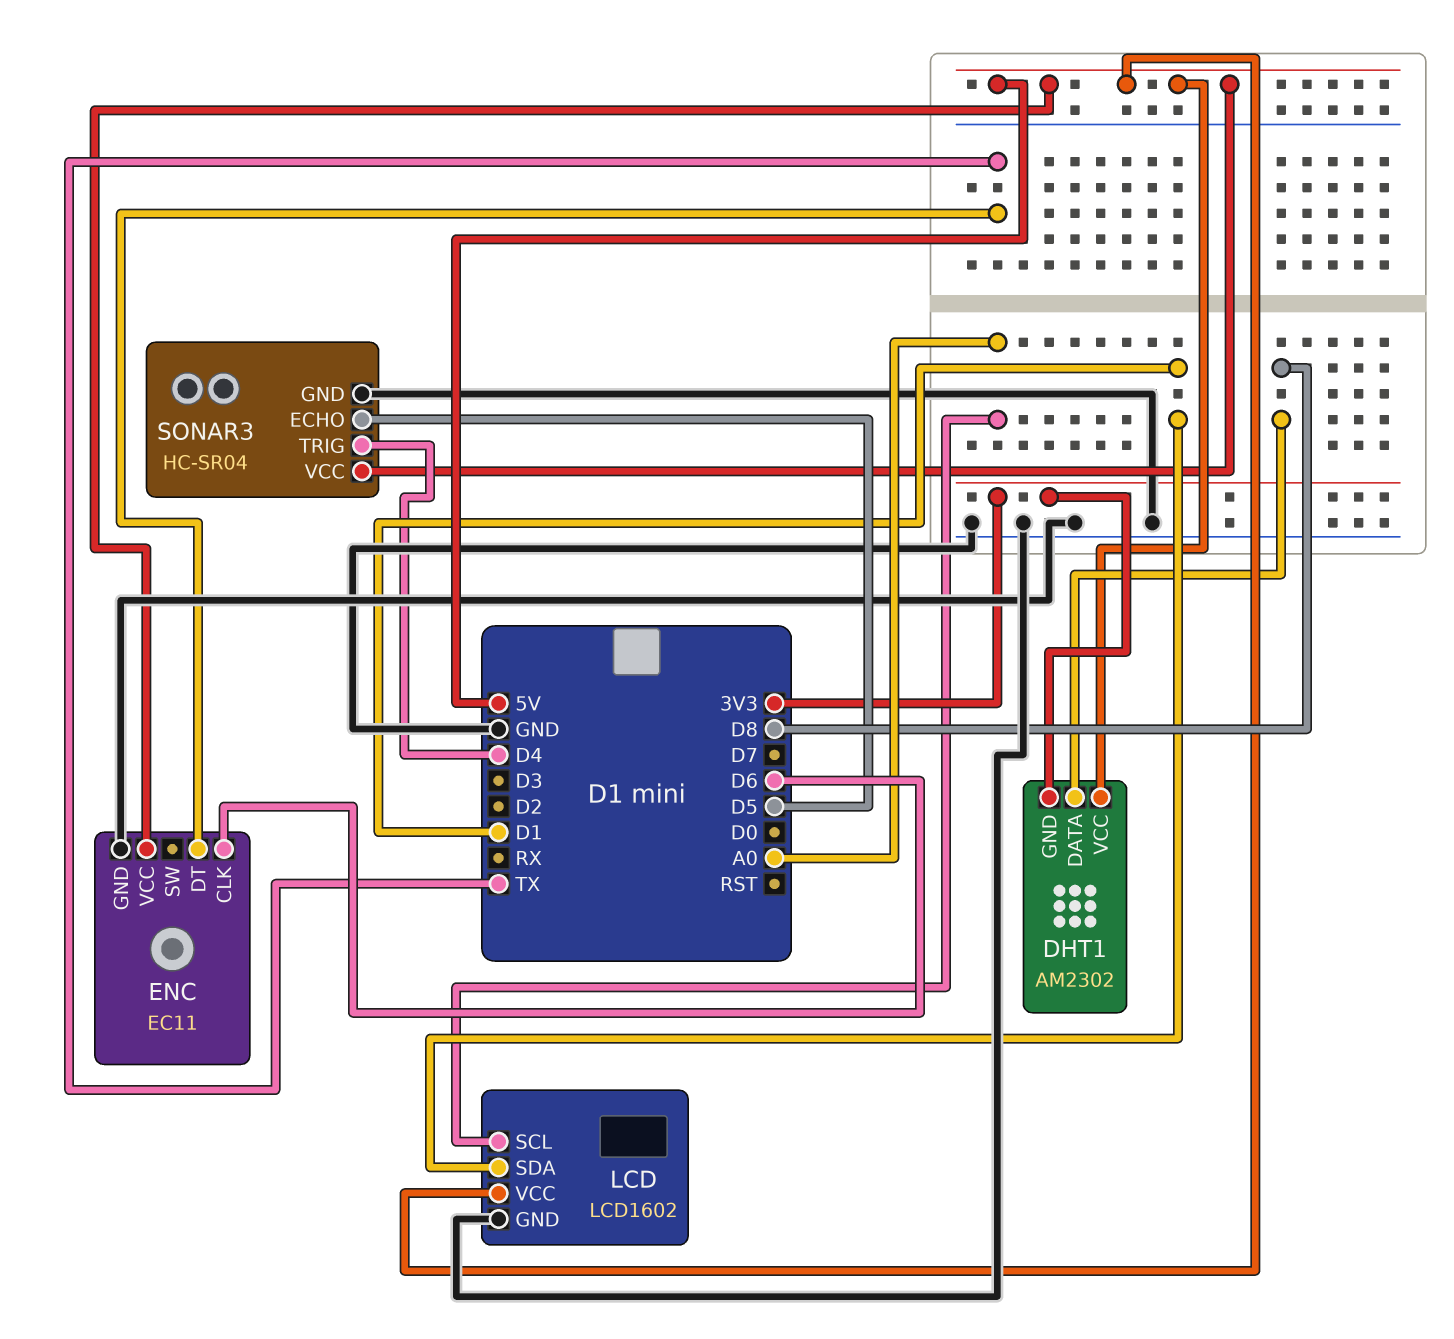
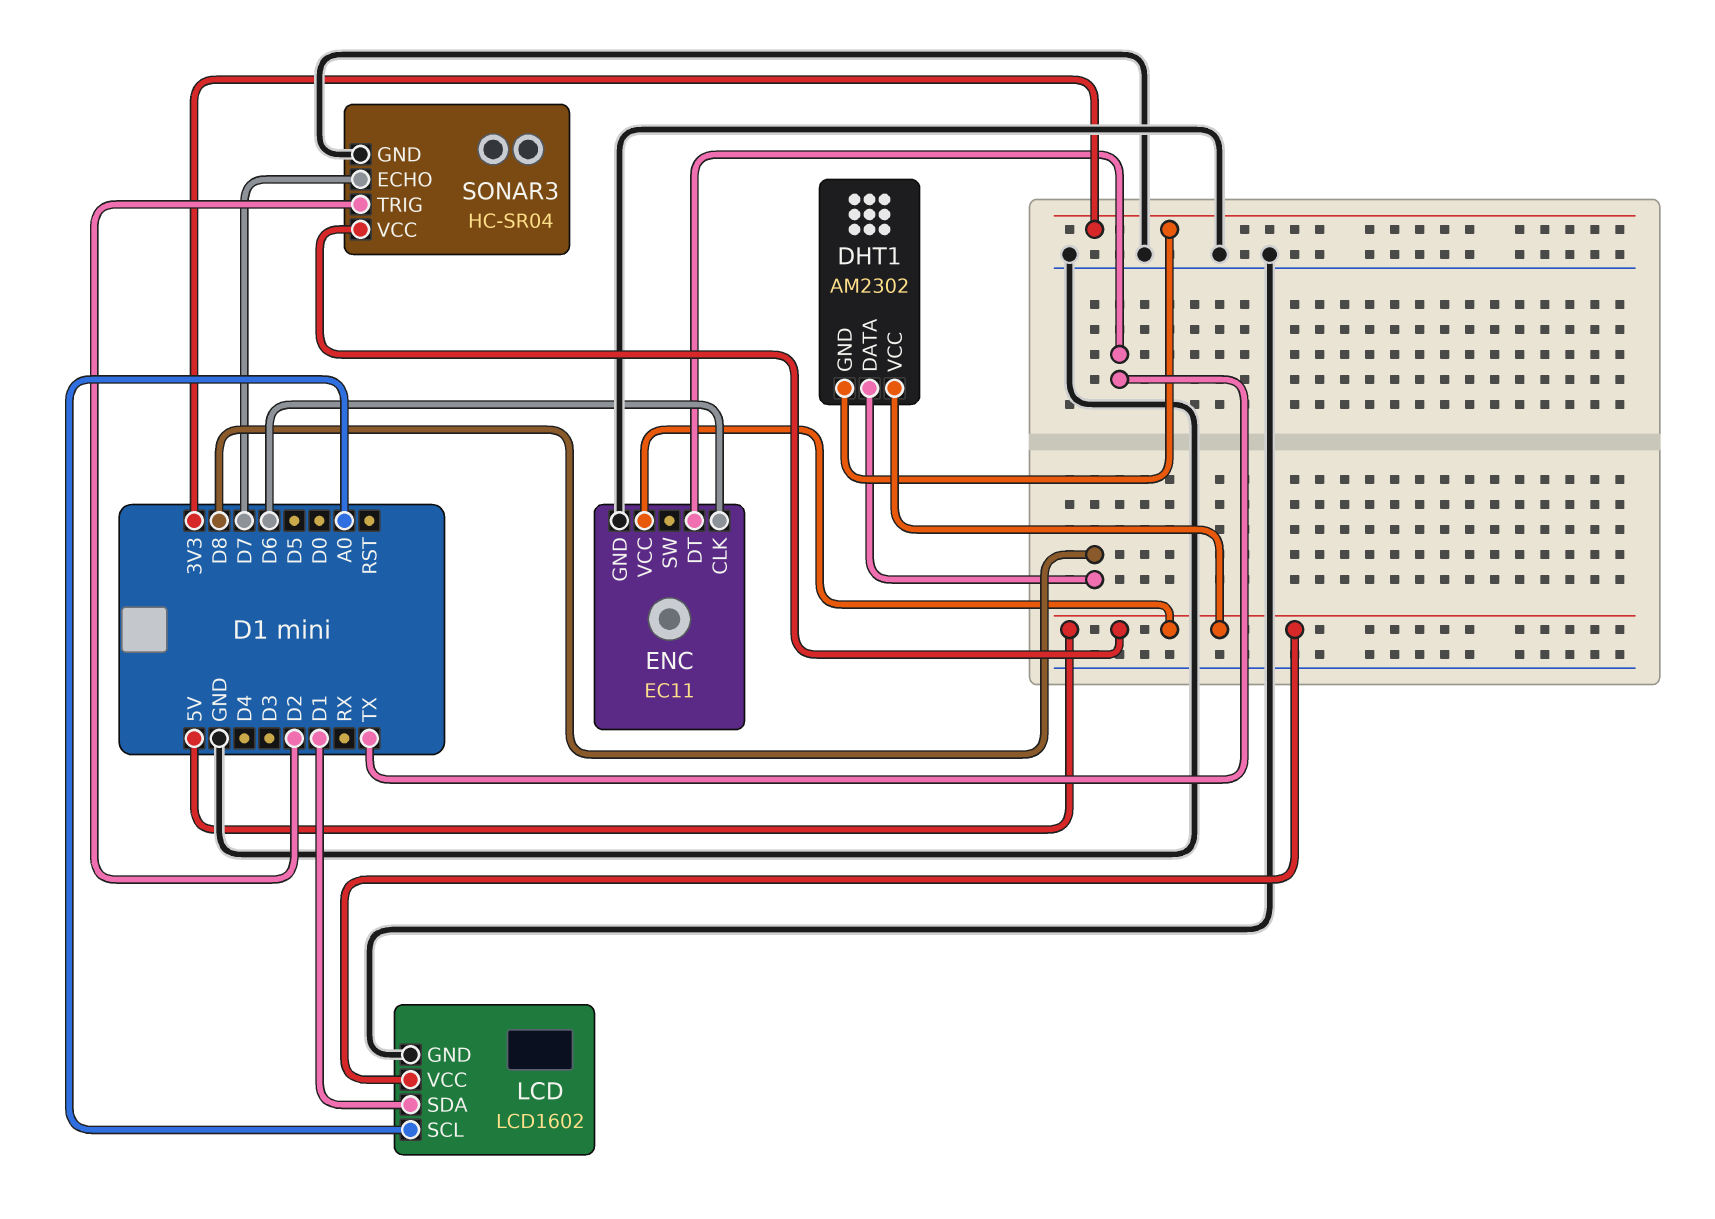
SONAR3 pin ECHO: D5 -> D7
SONAR3 pin TRIG: D4 -> D2

